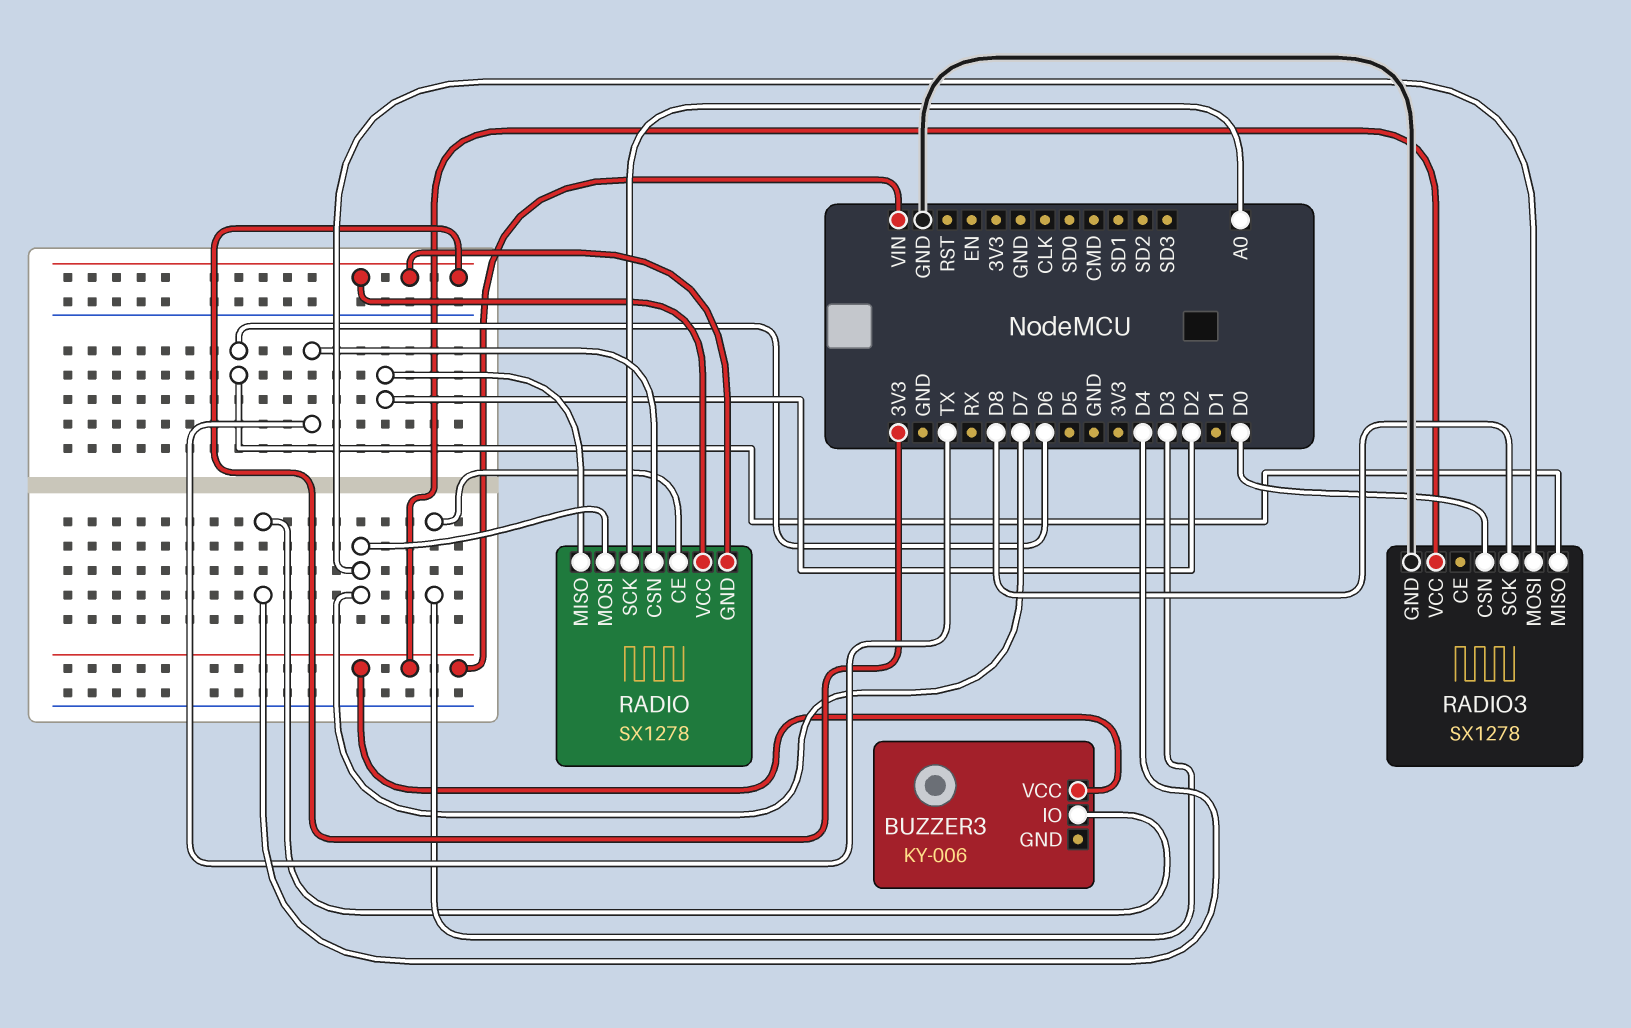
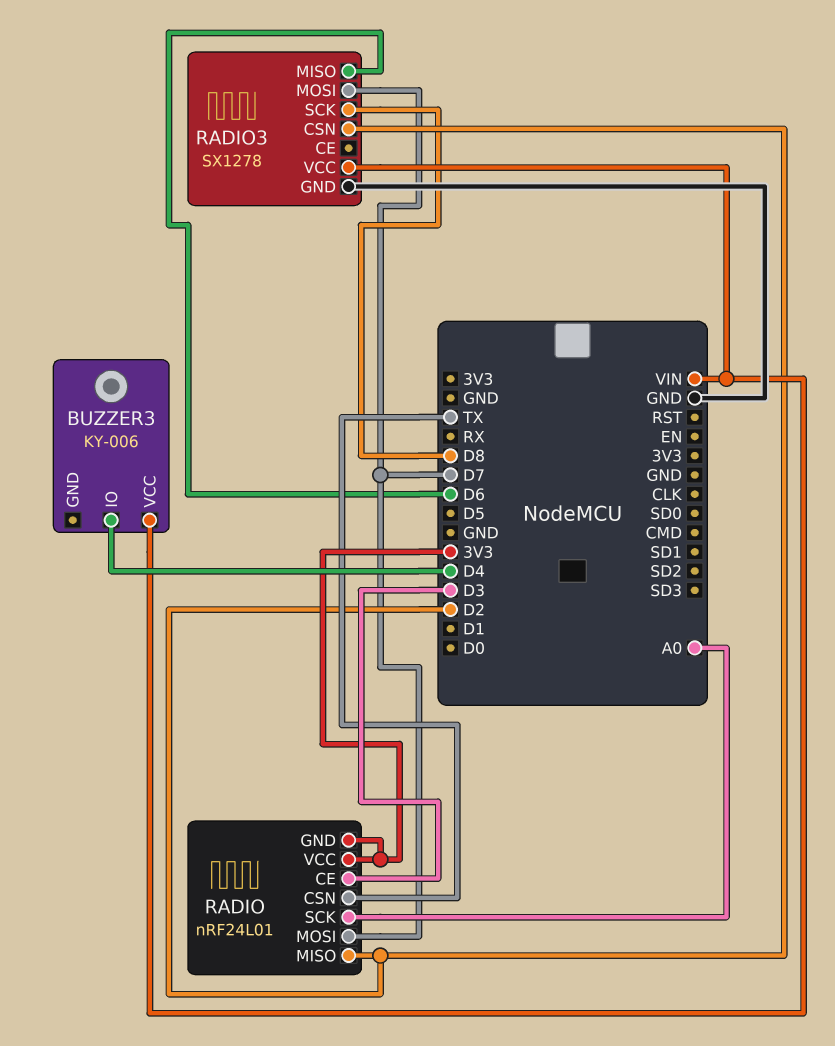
RADIO: SX1278 -> nRF24L01
RADIO3 pin CSN: D0 -> D2

